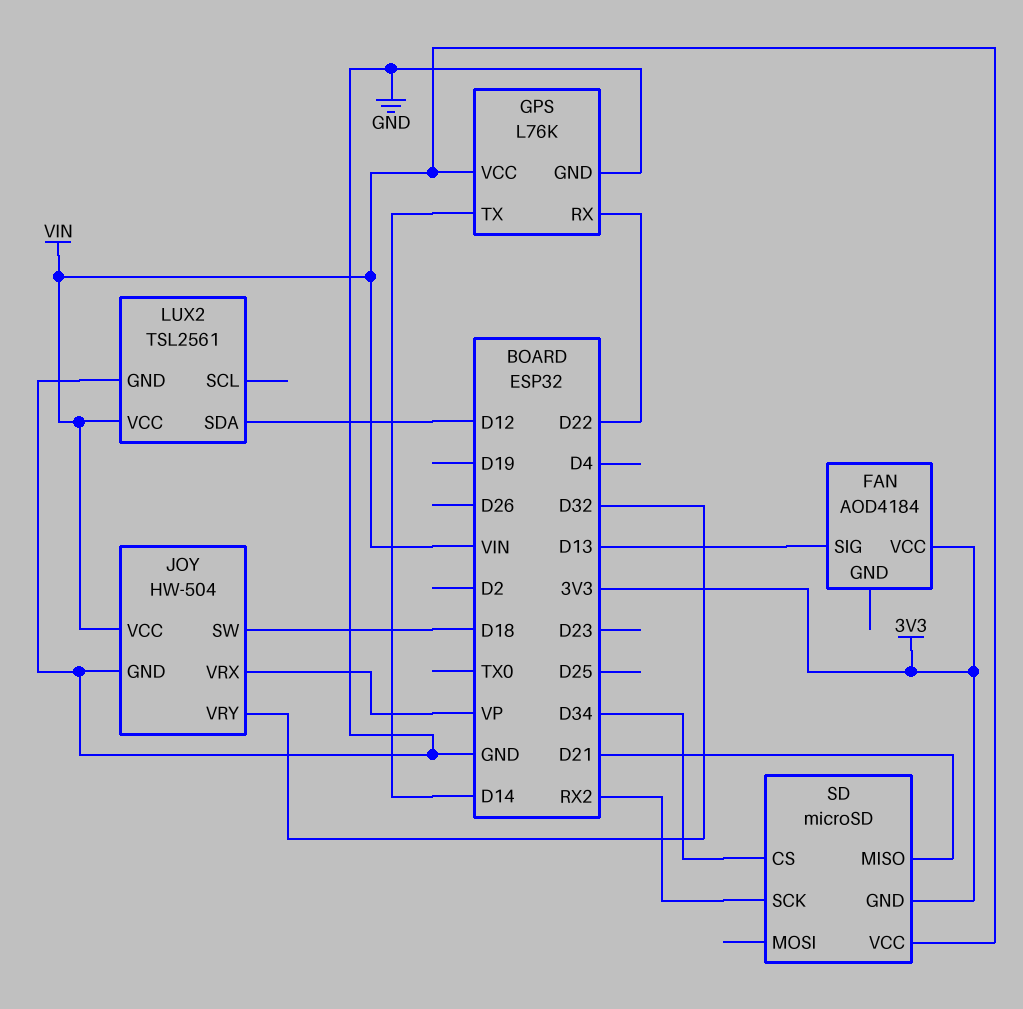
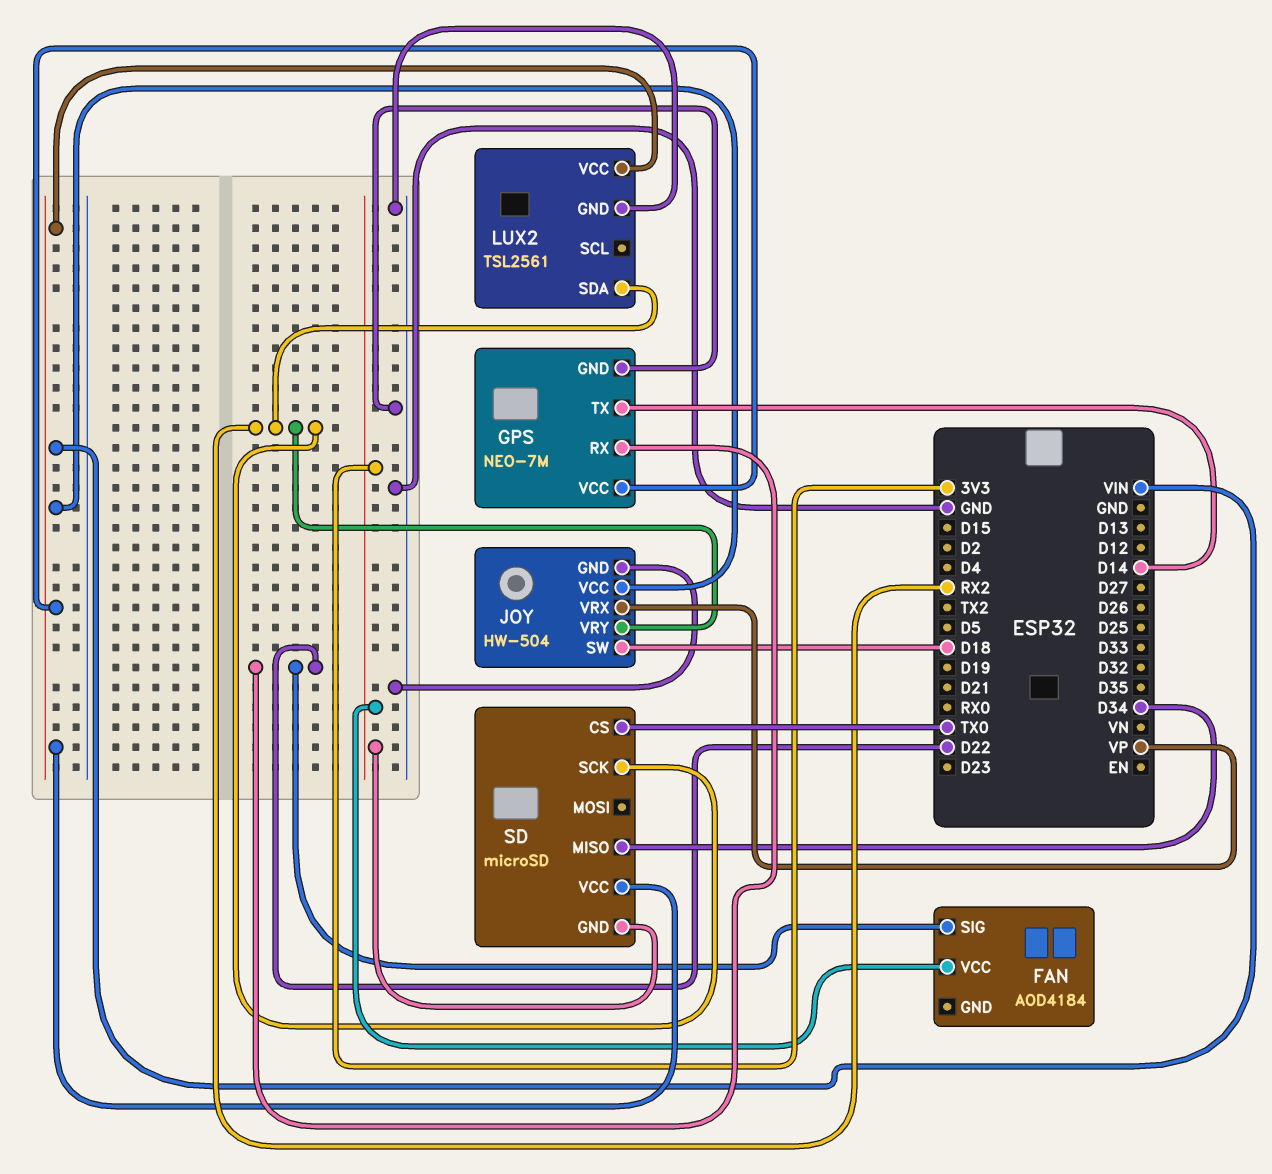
FAN pin SIG: D13 -> D22
GPS: L76K -> NEO-7M
JOY pin VRY: D32 -> RX2
LUX2 pin SDA: D12 -> RX2
SD pin CS: D34 -> TX0
SD pin MISO: D21 -> D34

